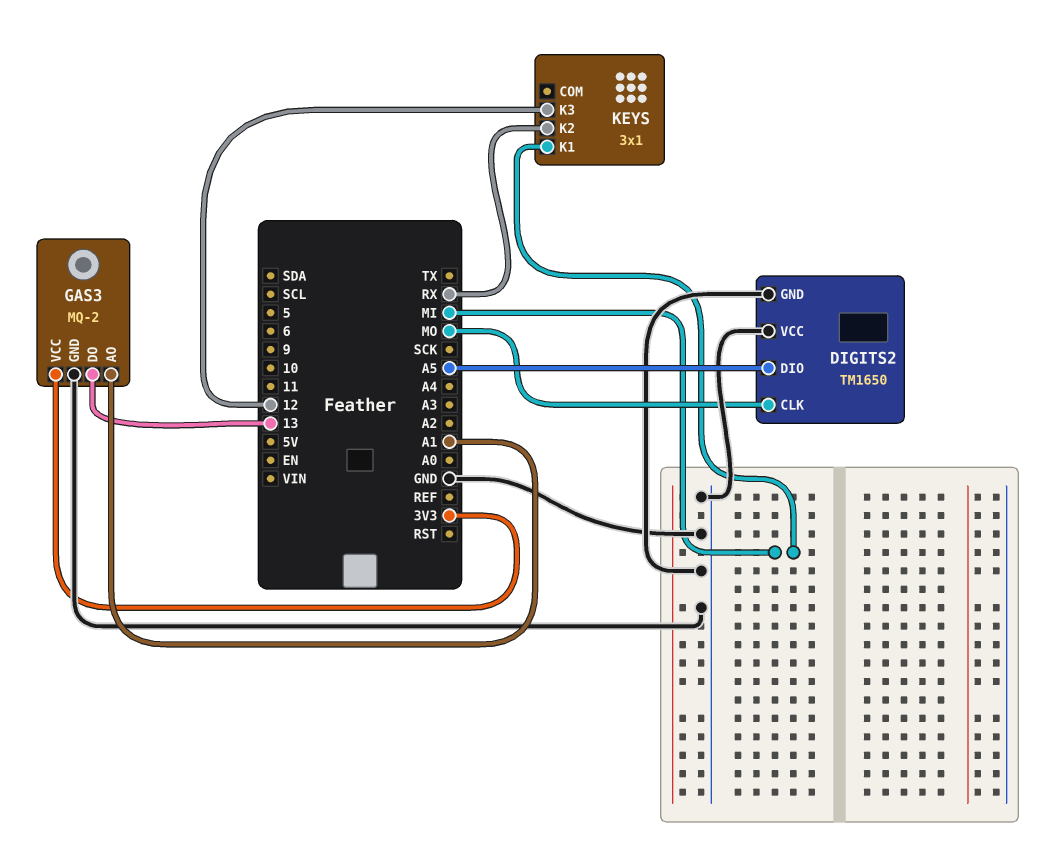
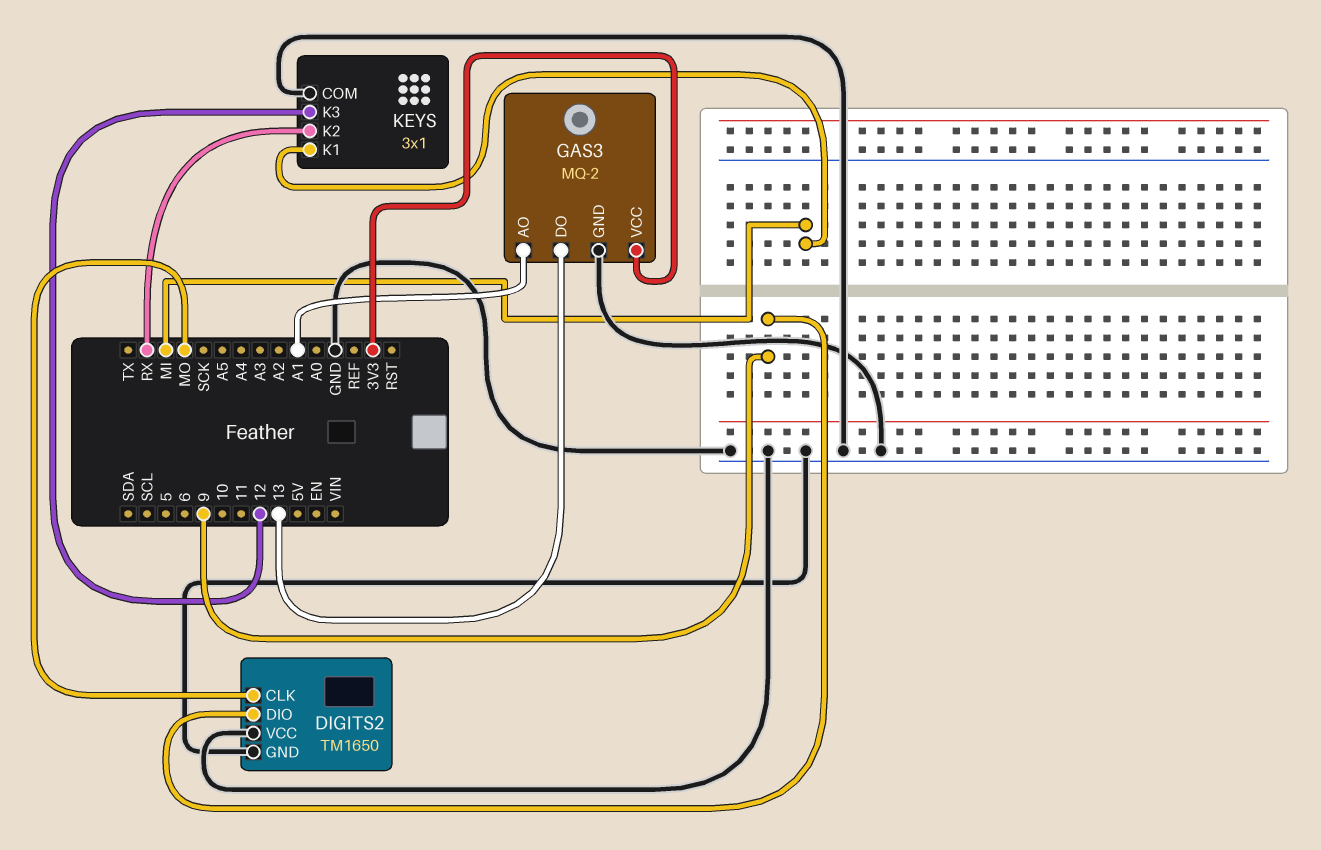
DIGITS2 pin DIO: A5 -> 9
KEYS pin COM: none -> GND

